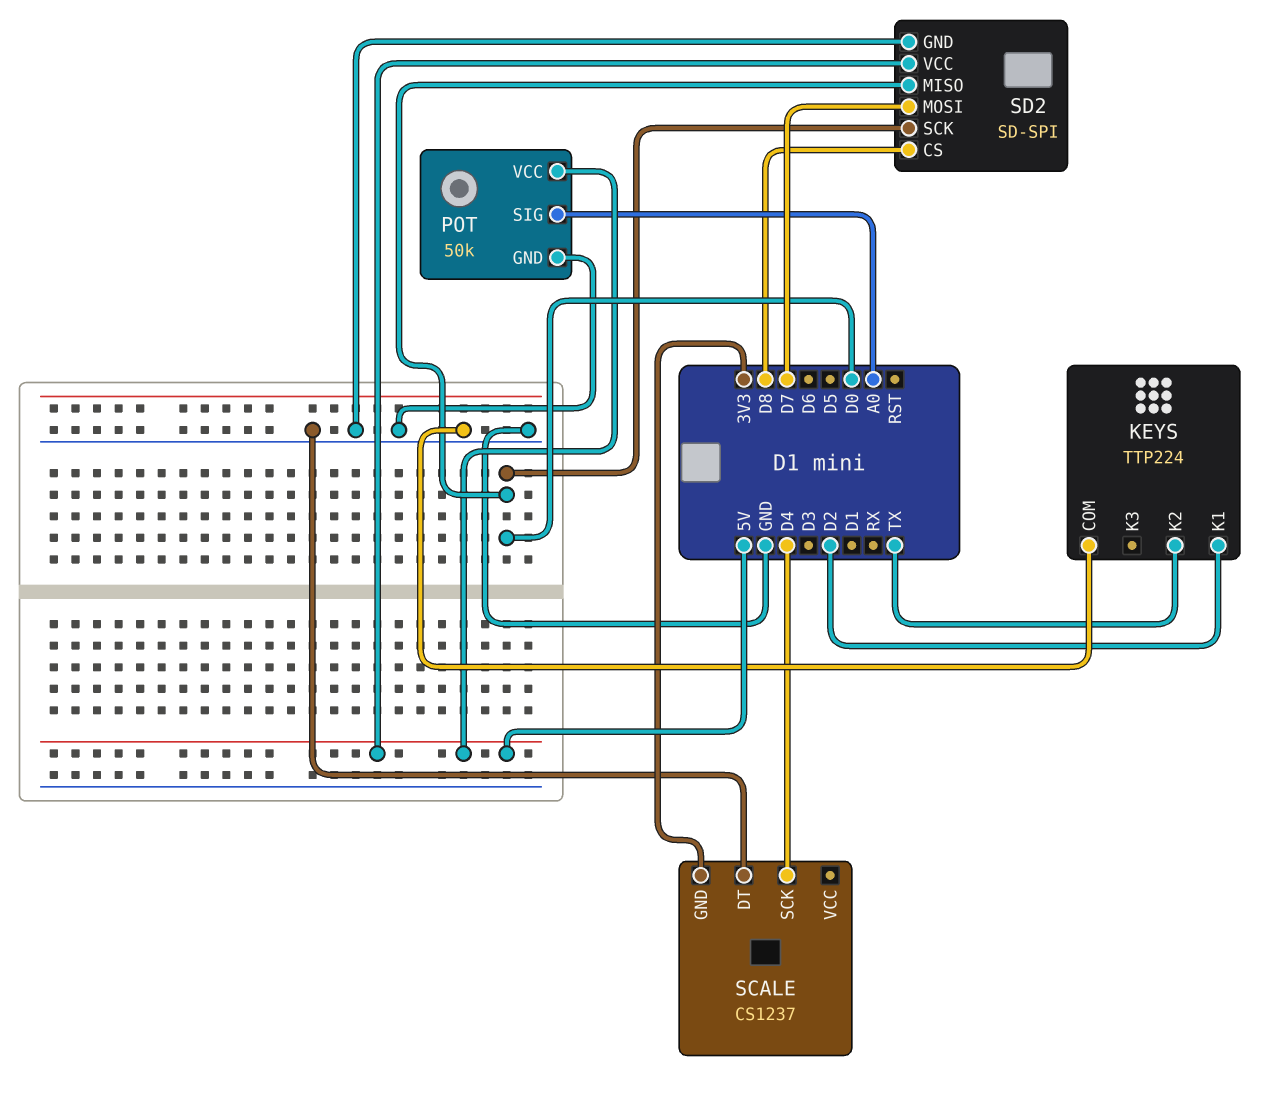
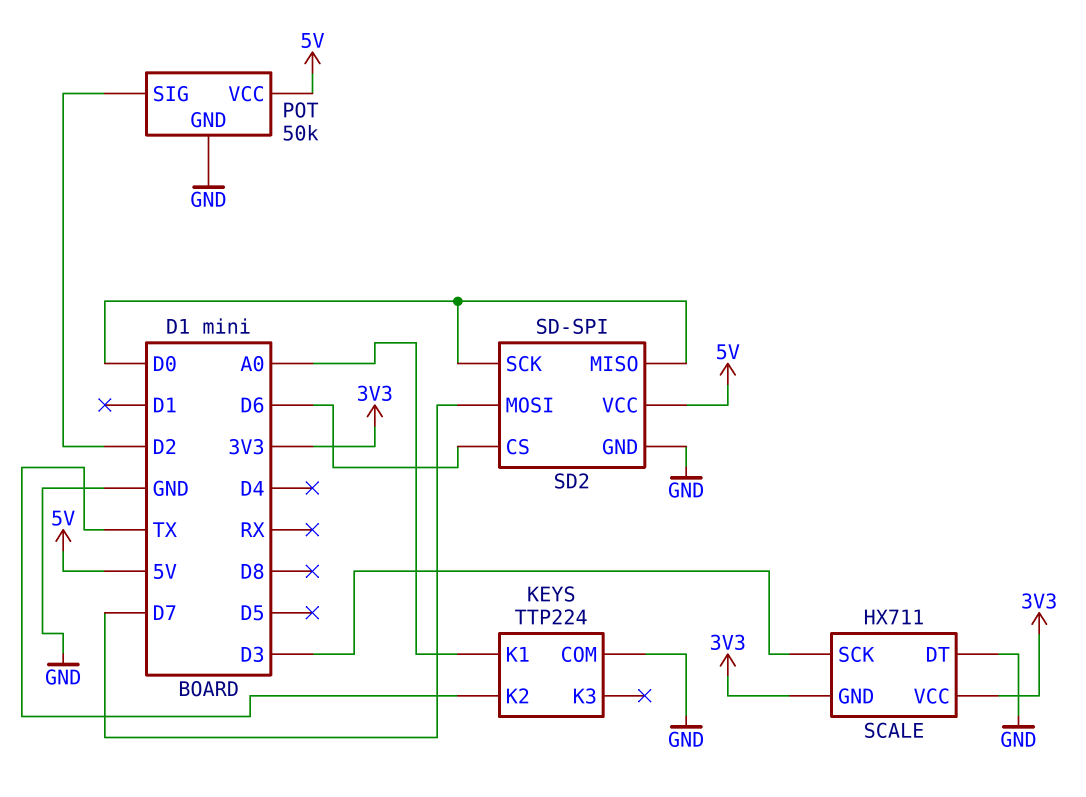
KEYS pin K1: D2 -> A0
POT pin SIG: A0 -> D2
SCALE: CS1237 -> HX711
SCALE pin SCK: D4 -> D3
SCALE pin VCC: none -> 3V3
SD2 pin CS: D8 -> D6

